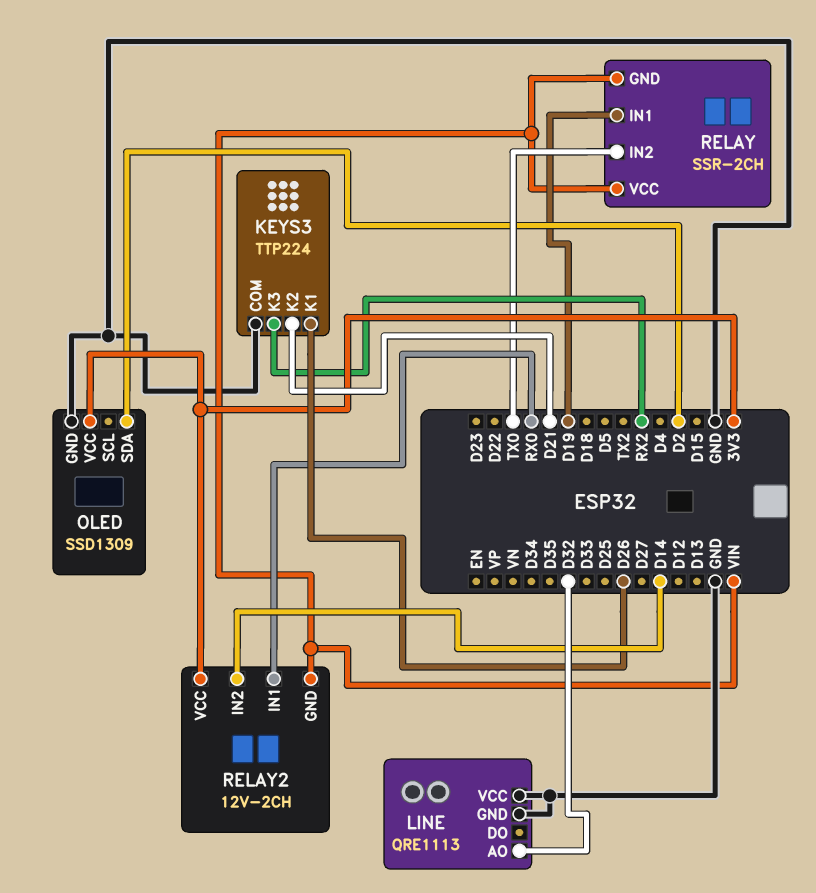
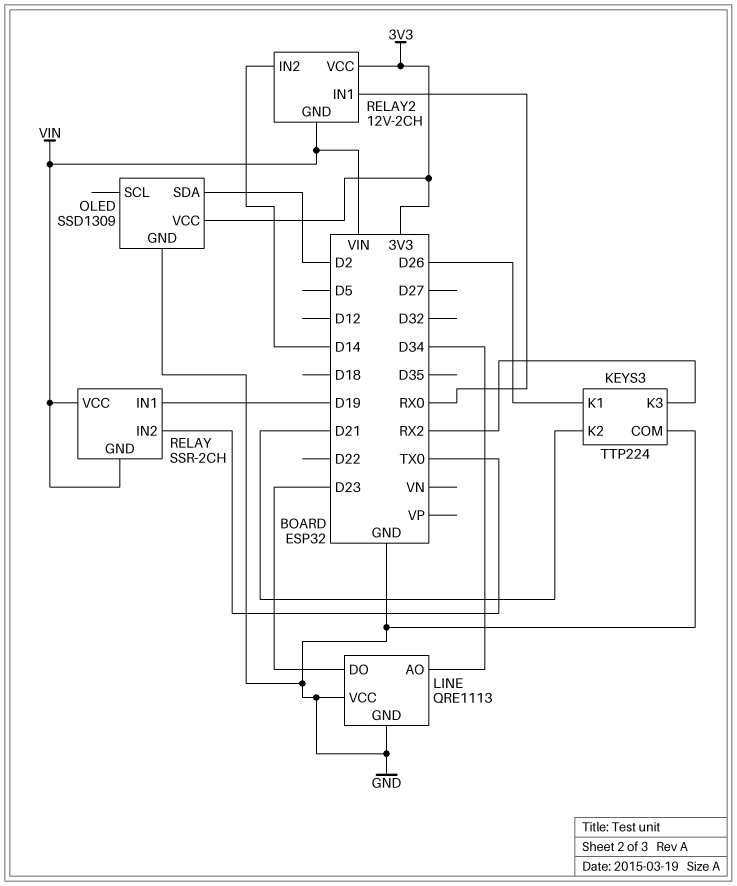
LINE pin AO: D32 -> D34
LINE pin DO: none -> D23

